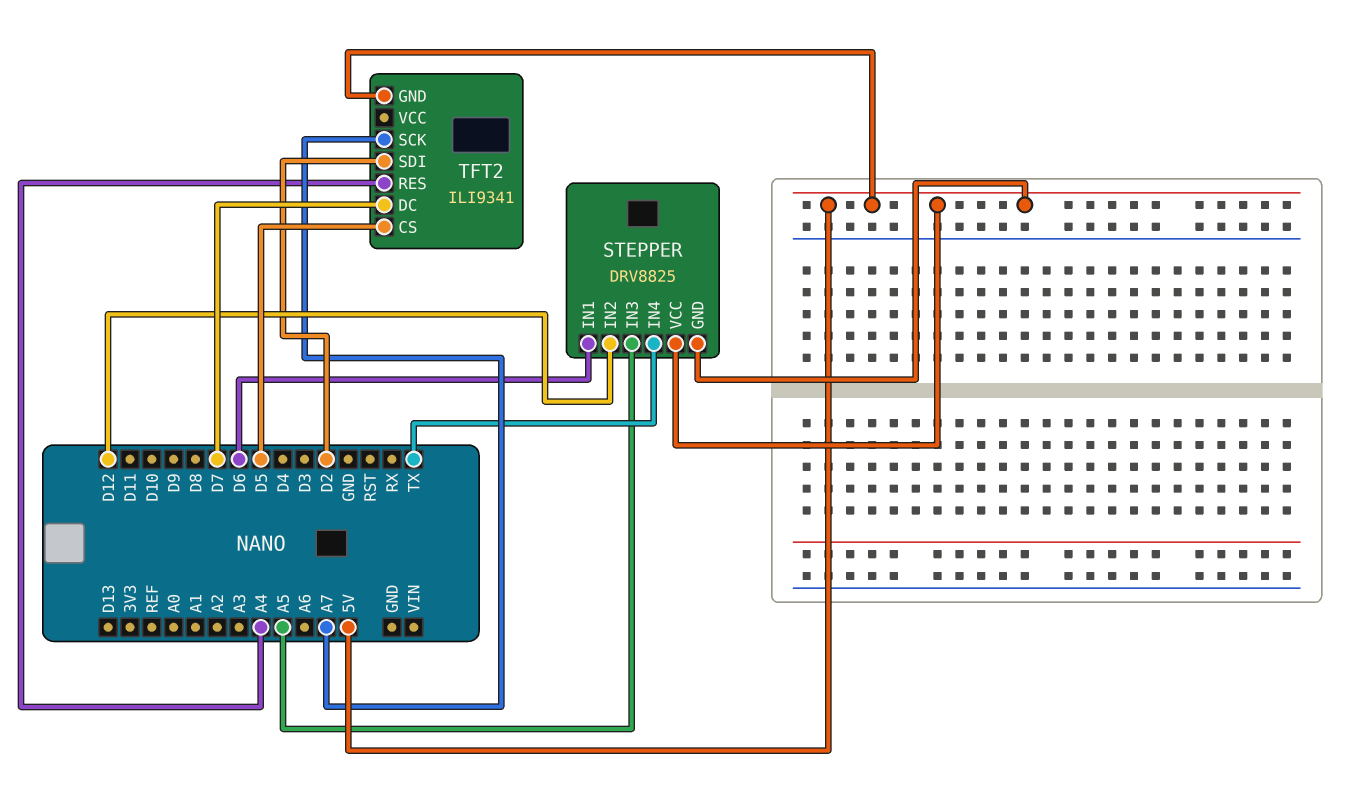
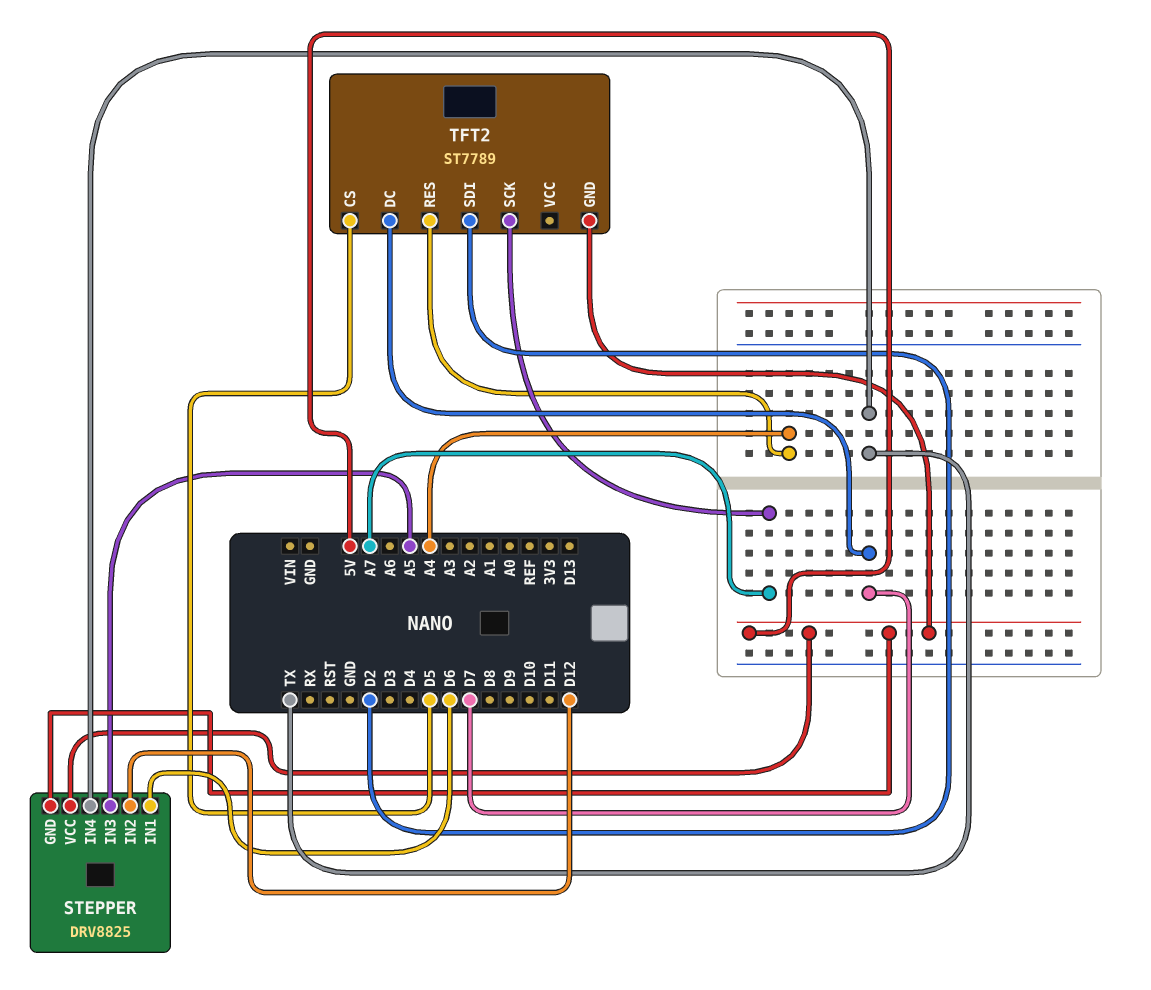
TFT2: ILI9341 -> ST7789

